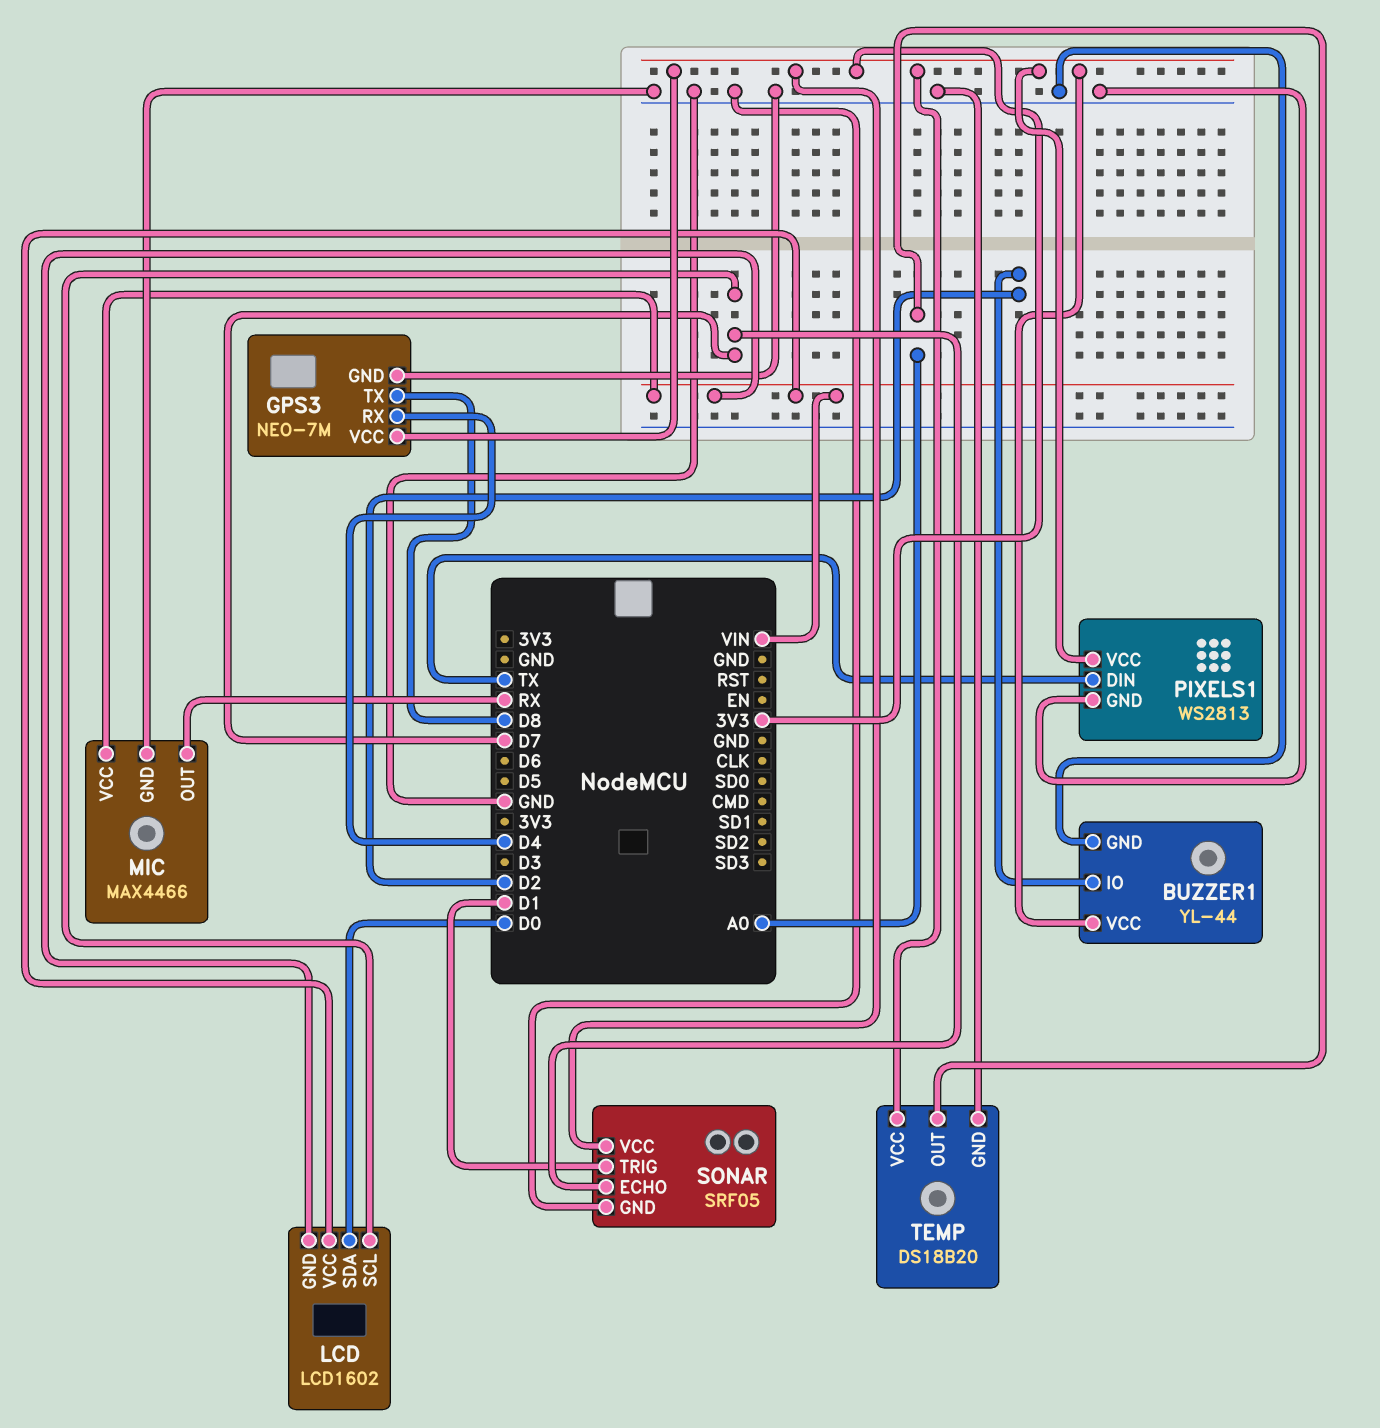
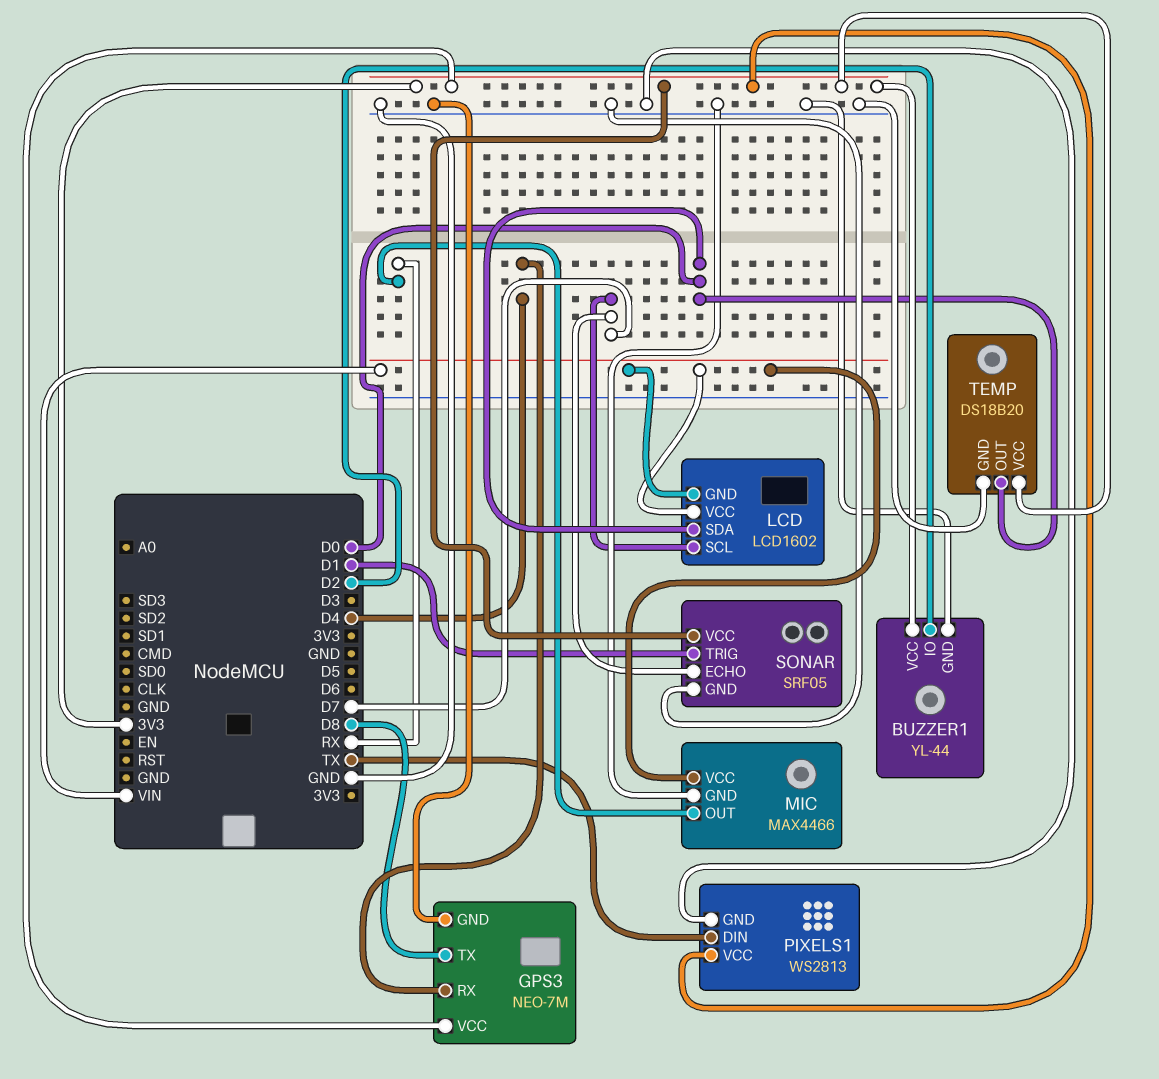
TEMP pin OUT: A0 -> D0

